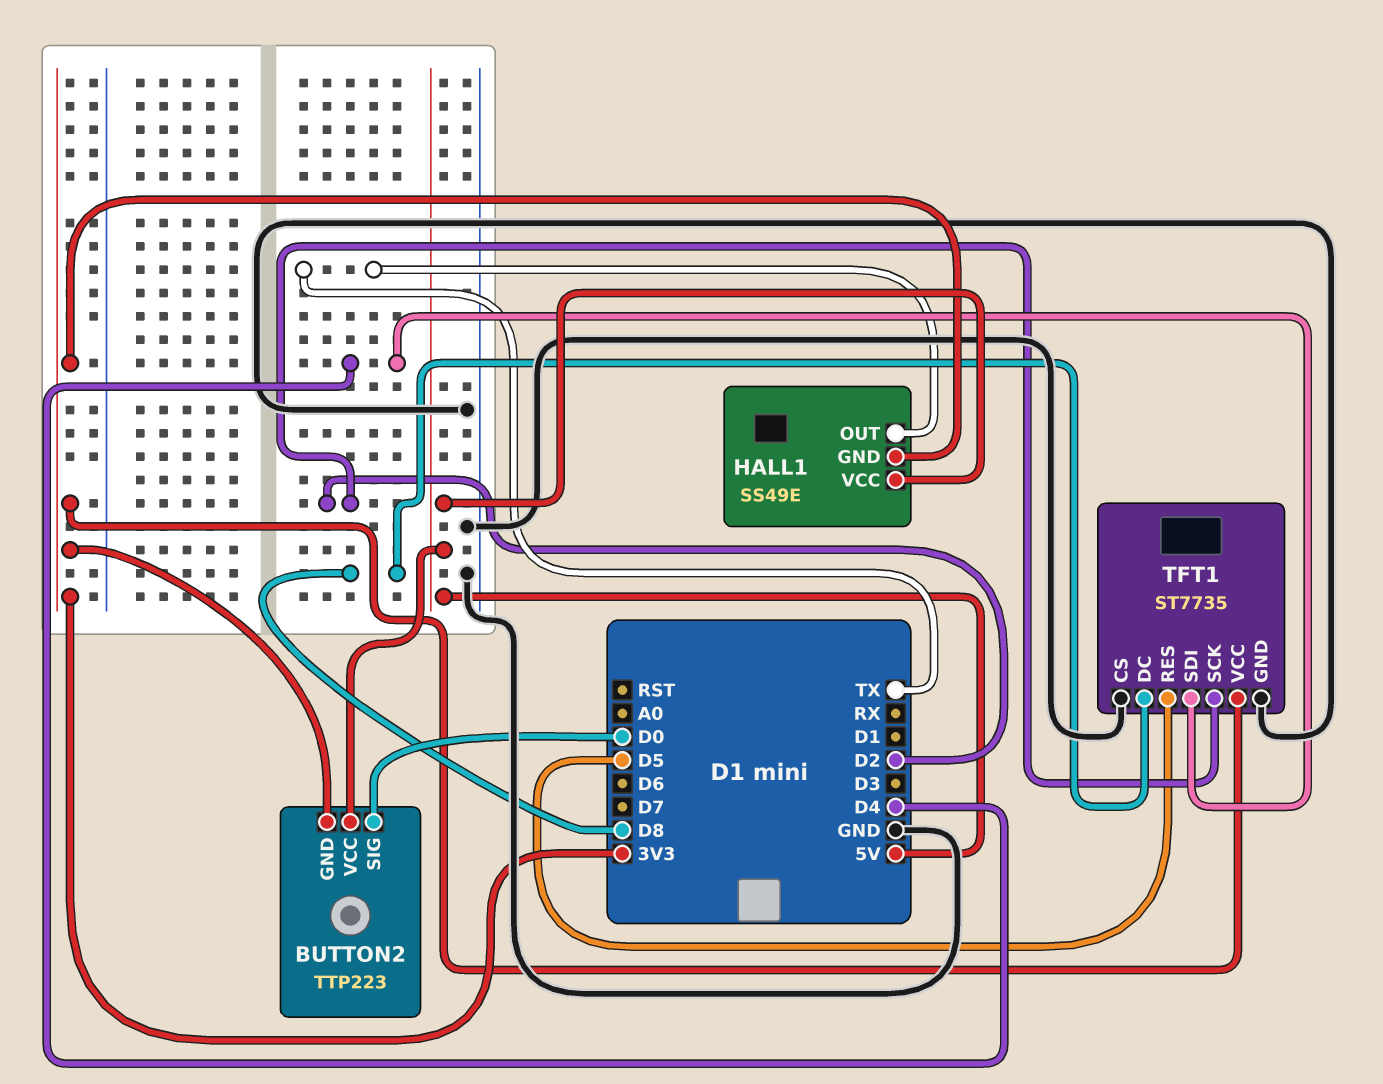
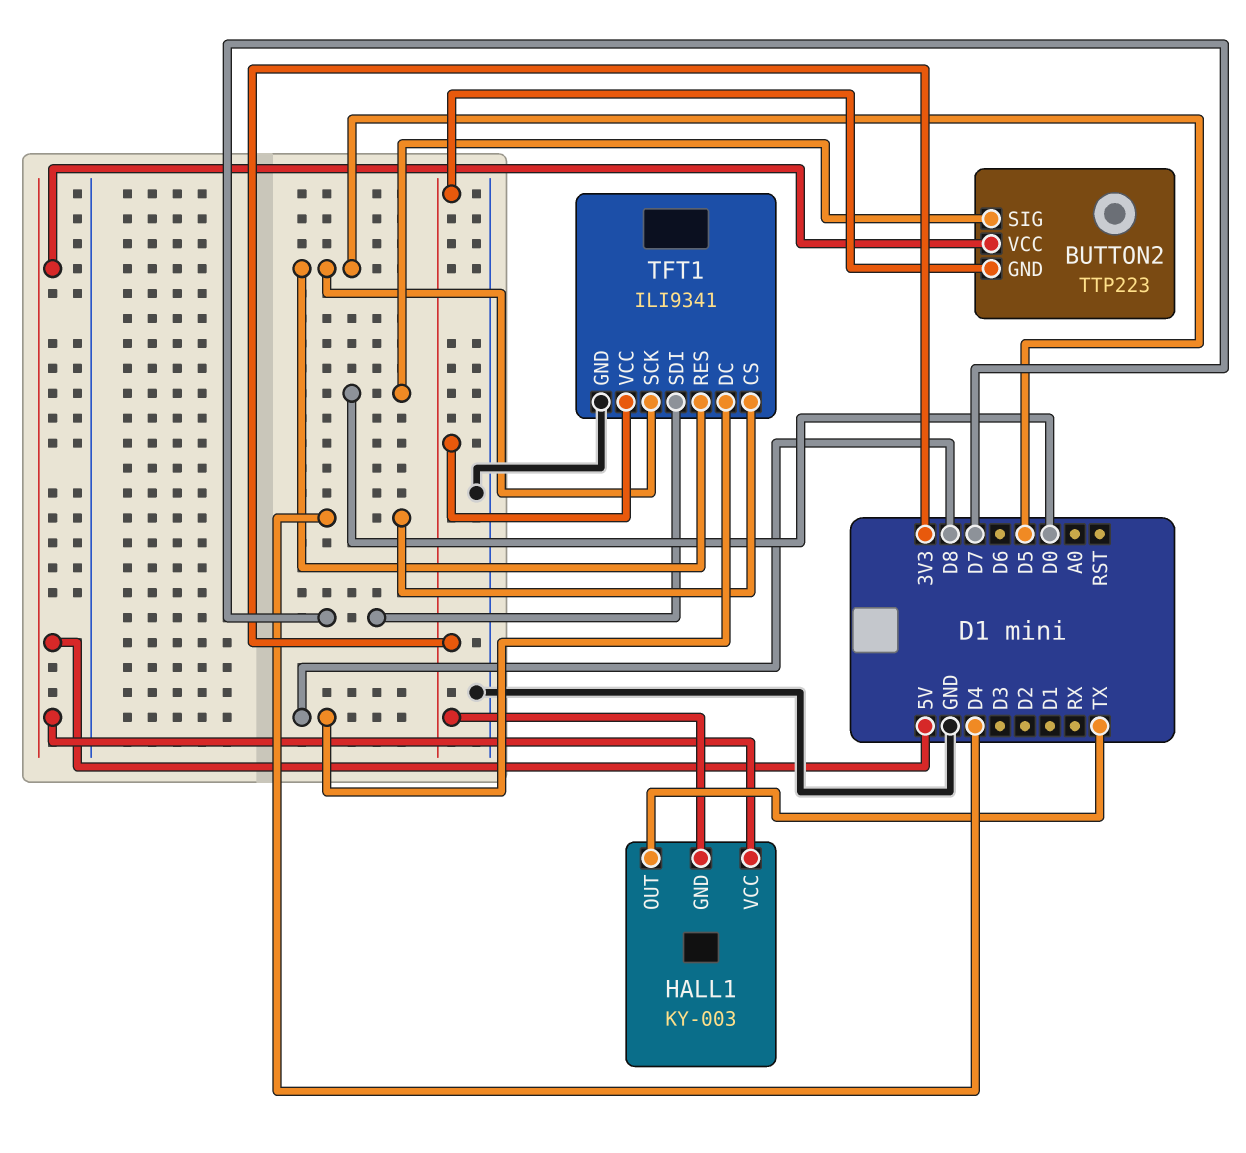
HALL1: SS49E -> KY-003
TFT1: ST7735 -> ILI9341
TFT1 pin CS: GND -> D4
TFT1 pin SCK: D2 -> D5
TFT1 pin SDI: D4 -> D7

